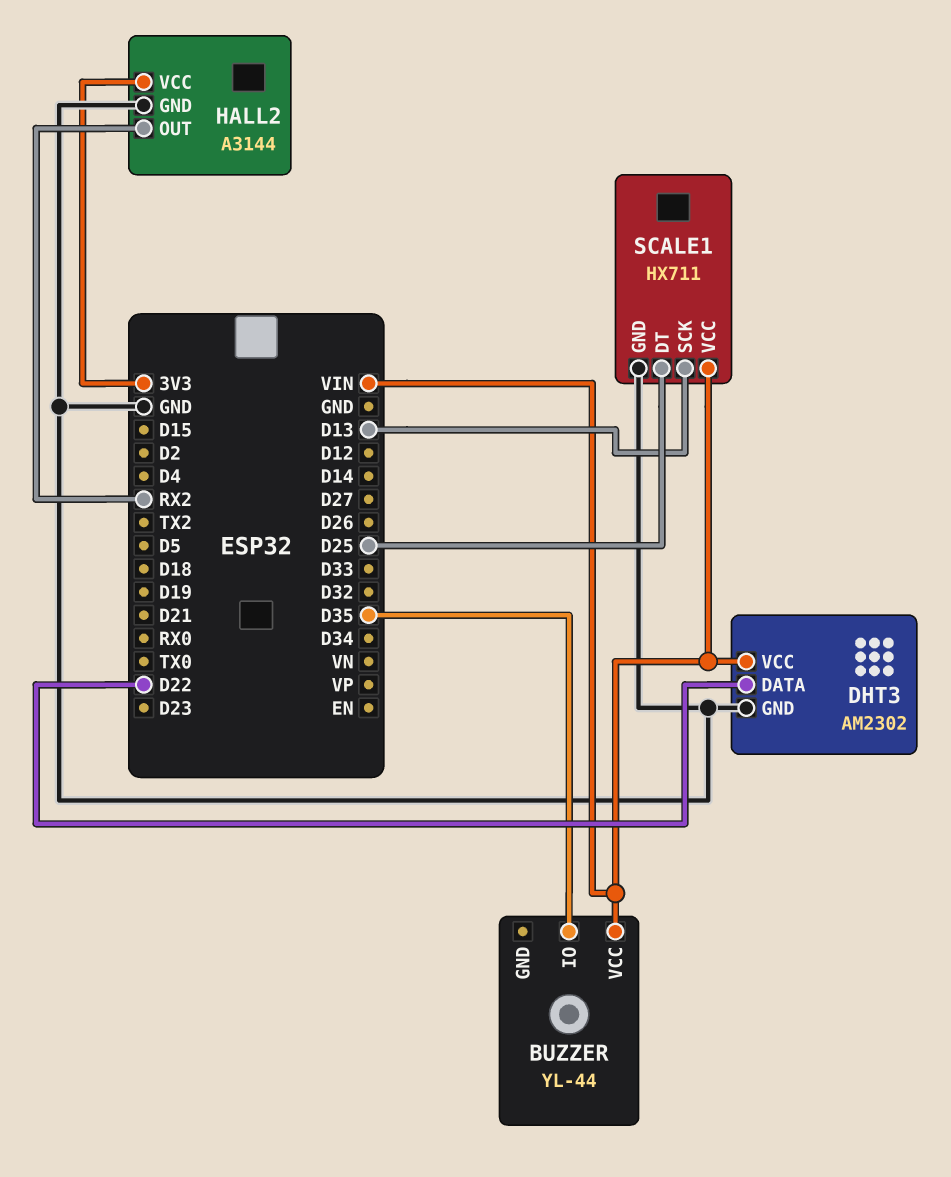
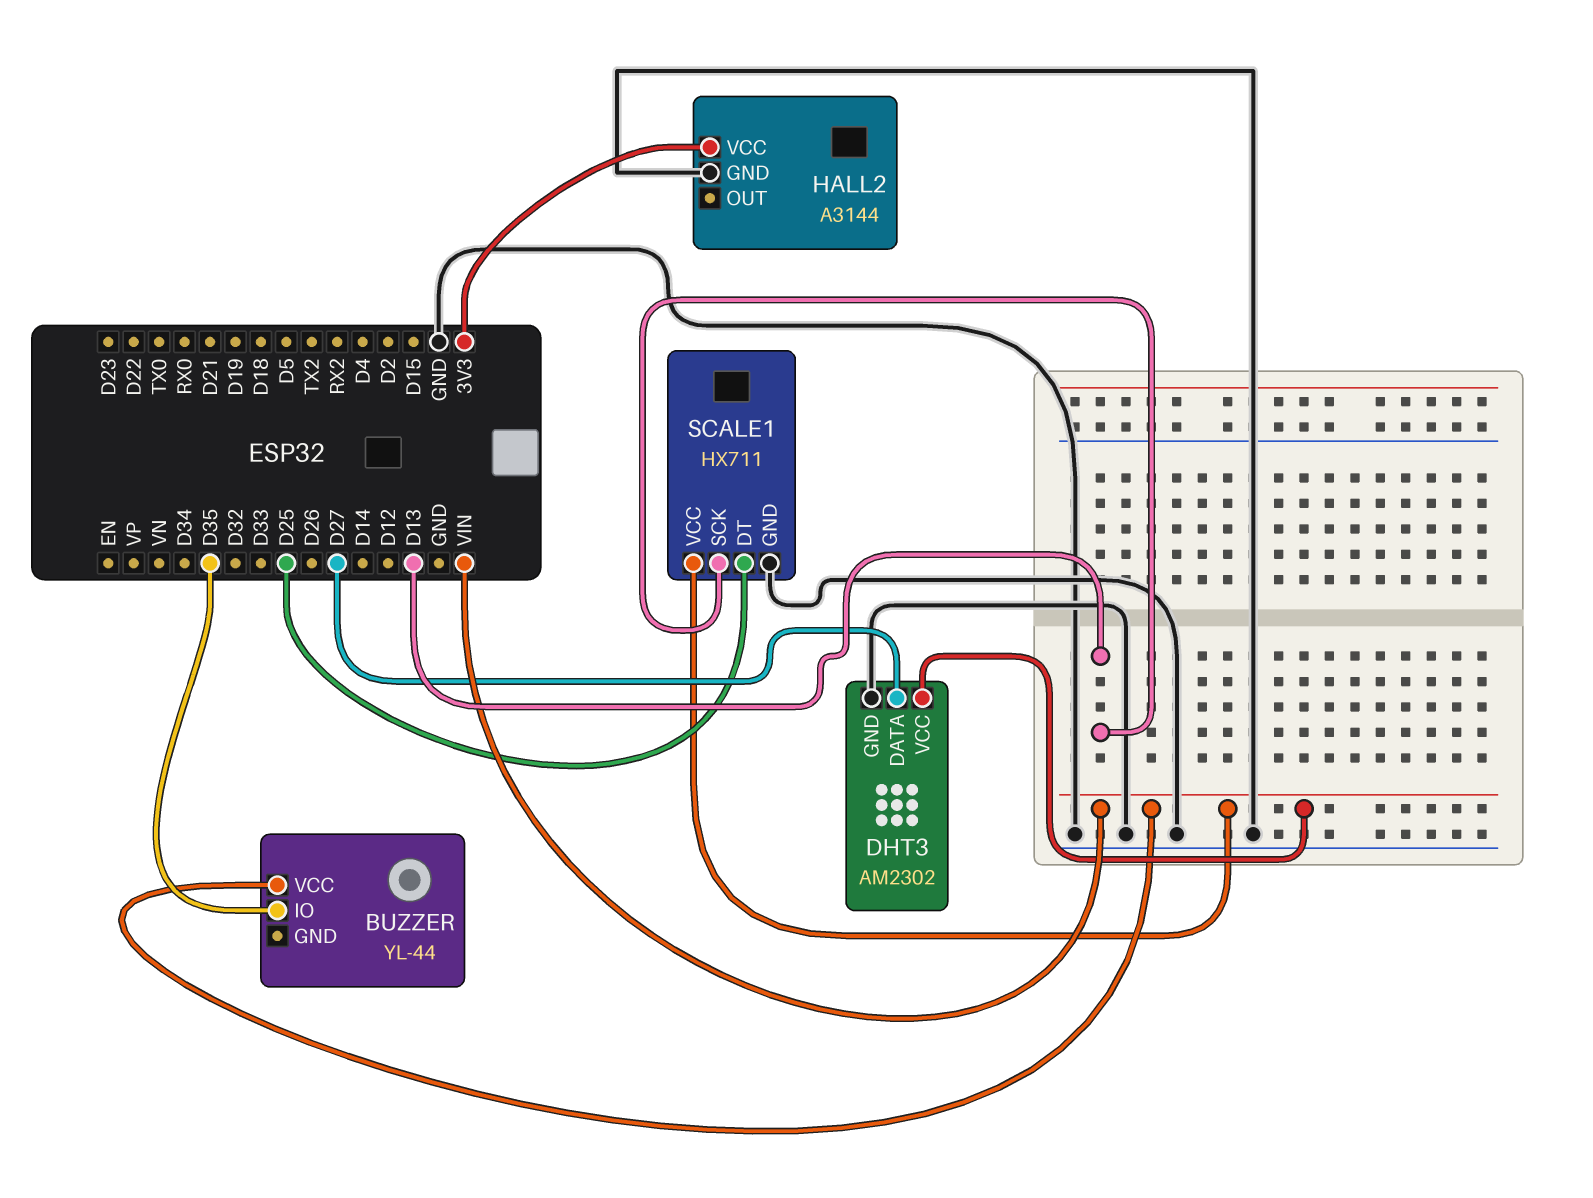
DHT3 pin DATA: D22 -> D27
HALL2 pin OUT: RX2 -> none

